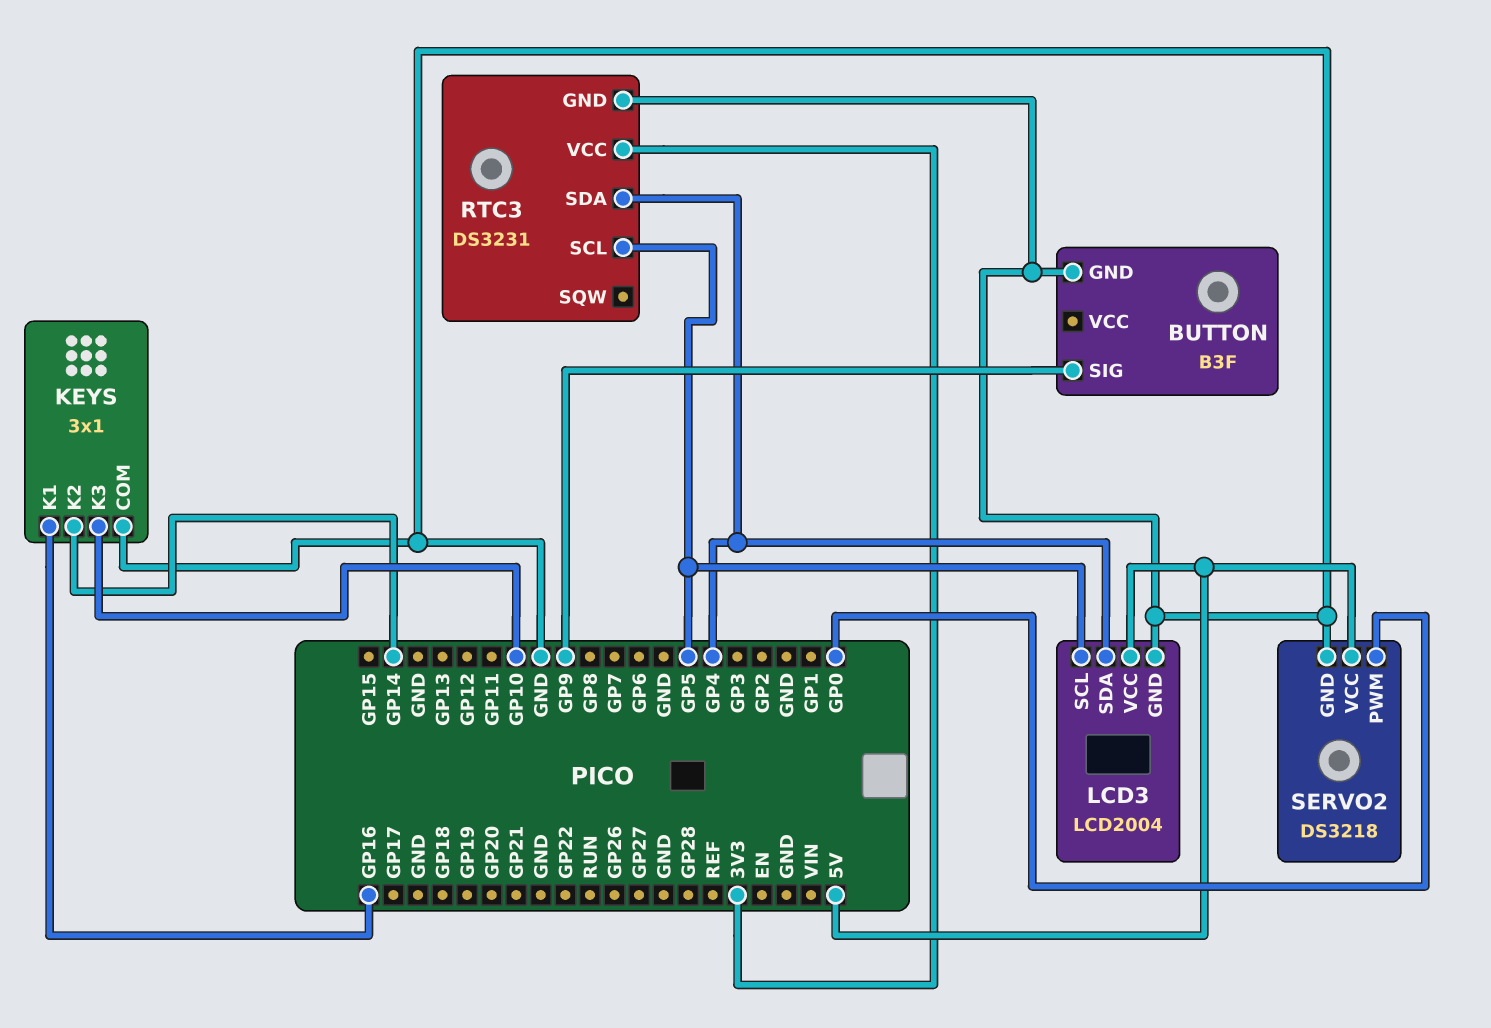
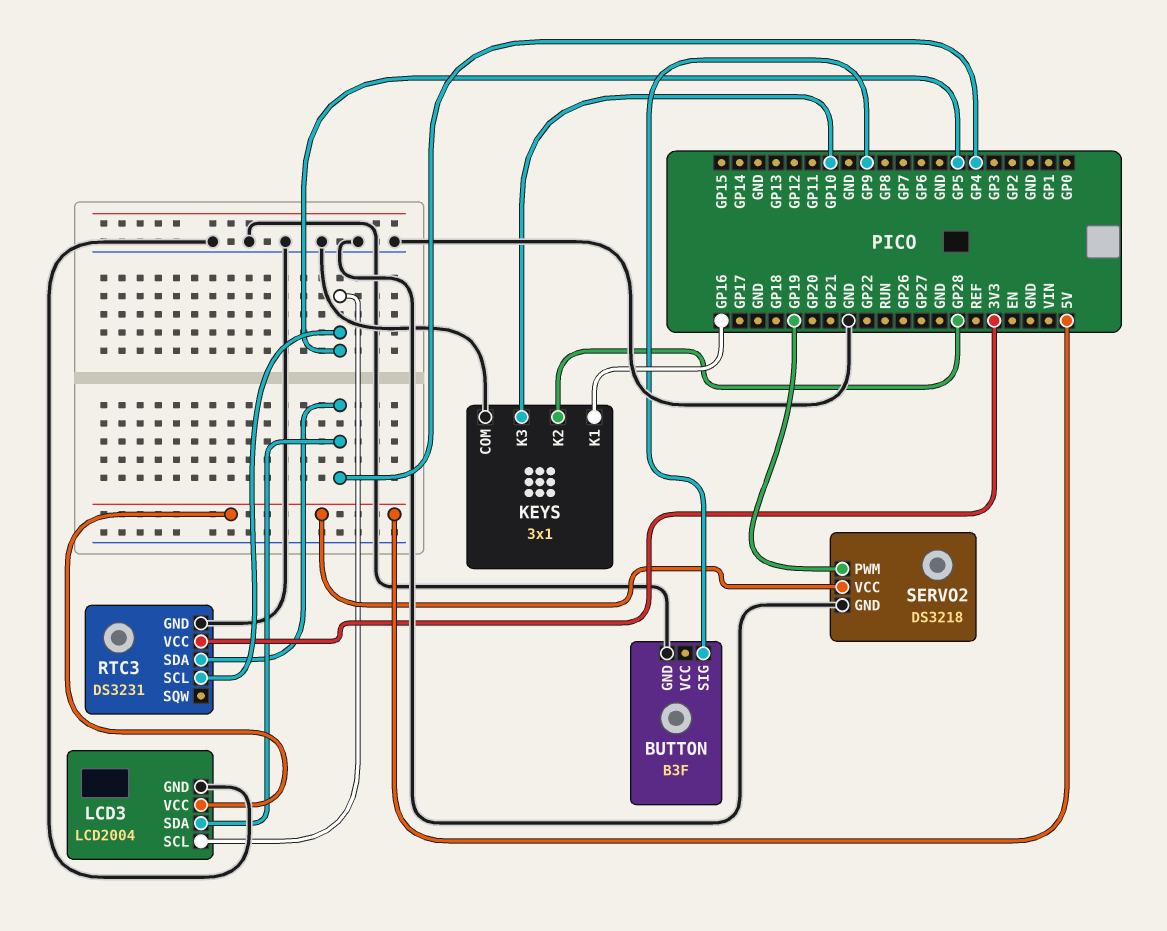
KEYS pin K2: GP14 -> GP28
SERVO2 pin PWM: GP0 -> GP19

